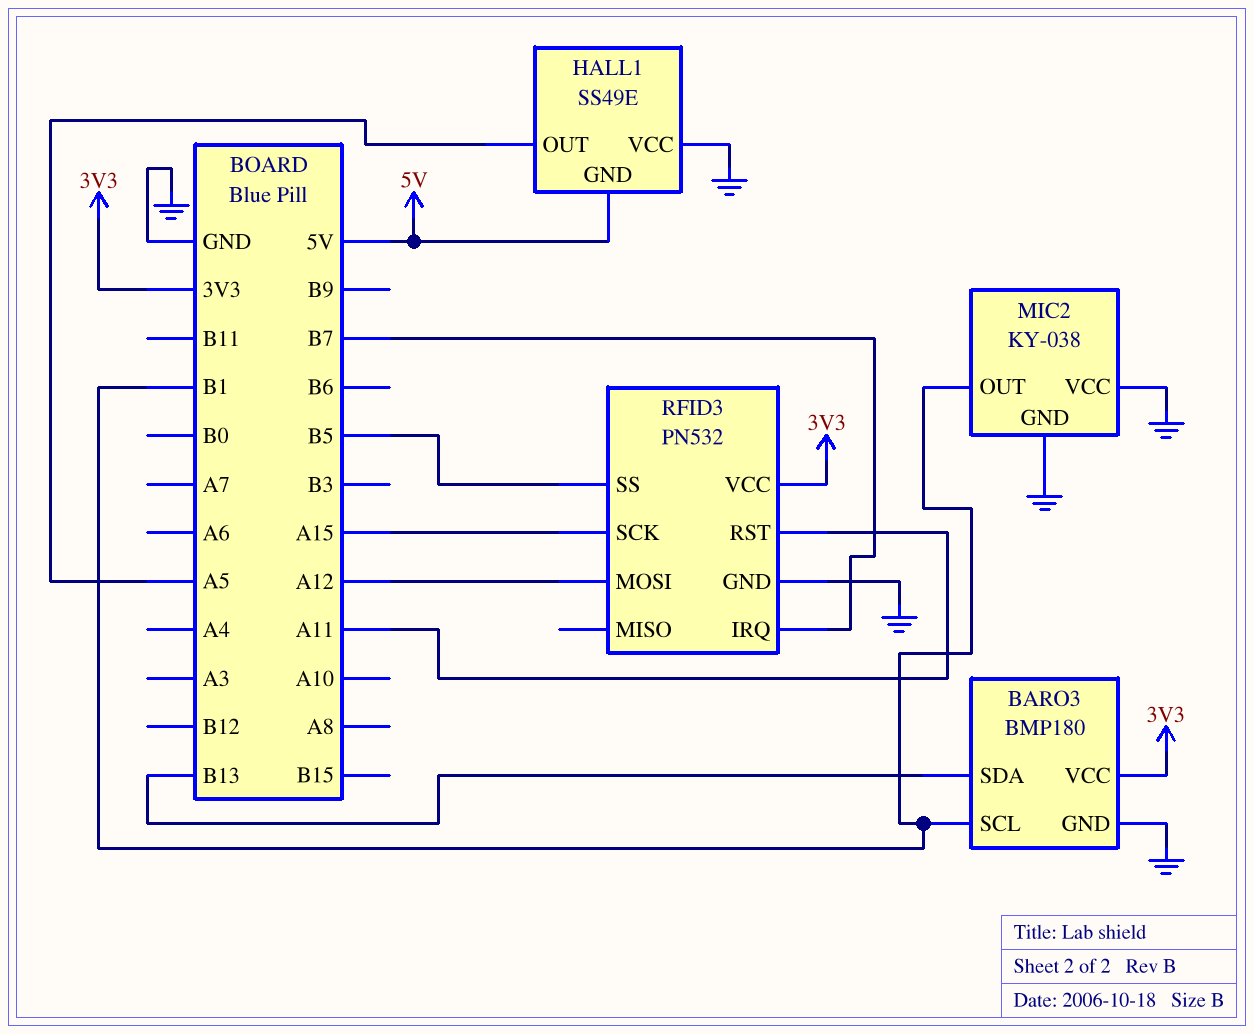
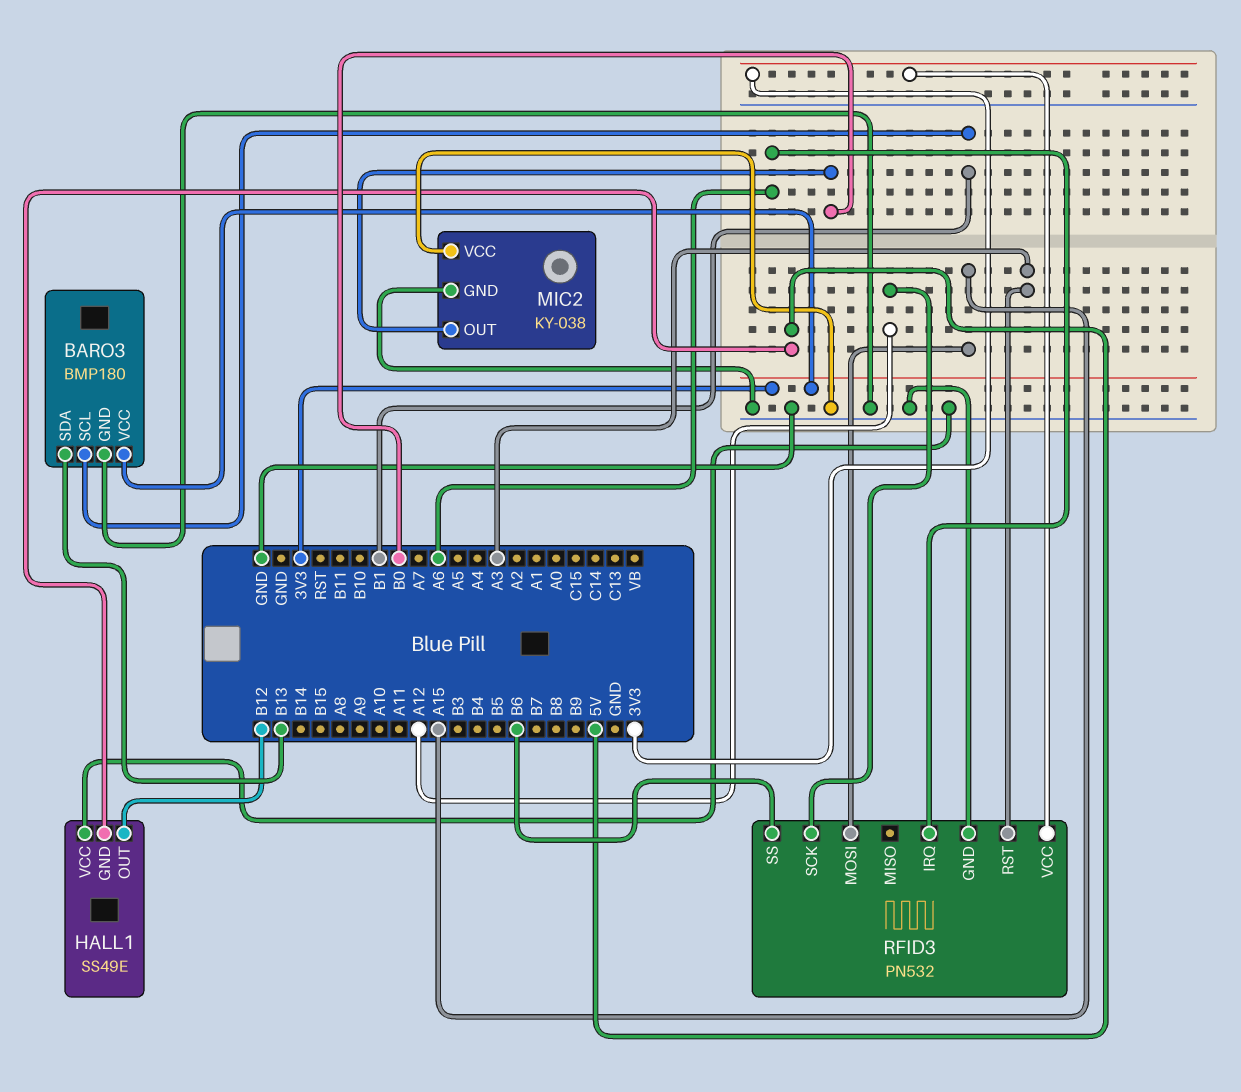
HALL1 pin OUT: A5 -> B12
MIC2 pin OUT: B1 -> B0
RFID3 pin IRQ: B7 -> A6
RFID3 pin MOSI: A12 -> A15
RFID3 pin RST: A11 -> A3
RFID3 pin SCK: A15 -> A12
RFID3 pin SS: B5 -> B6

